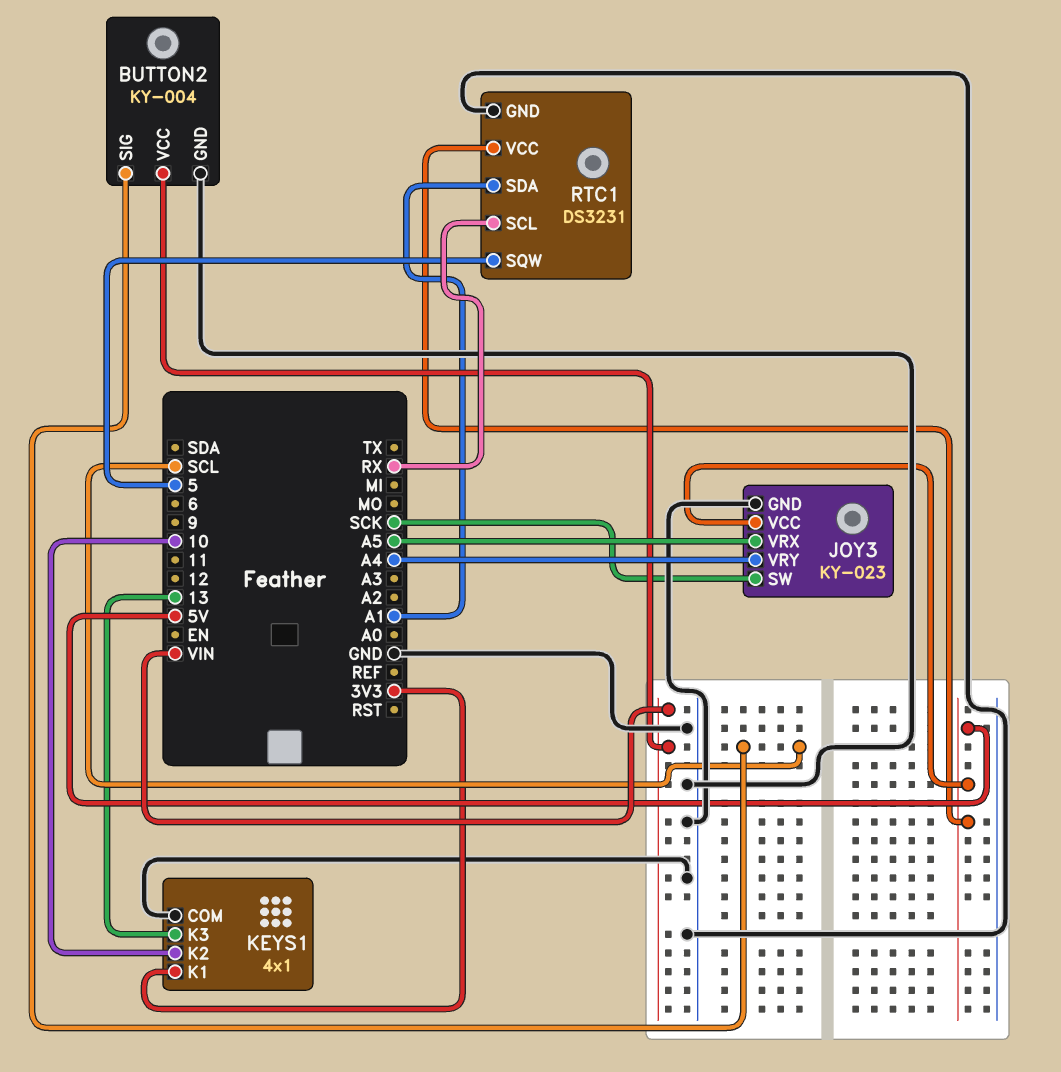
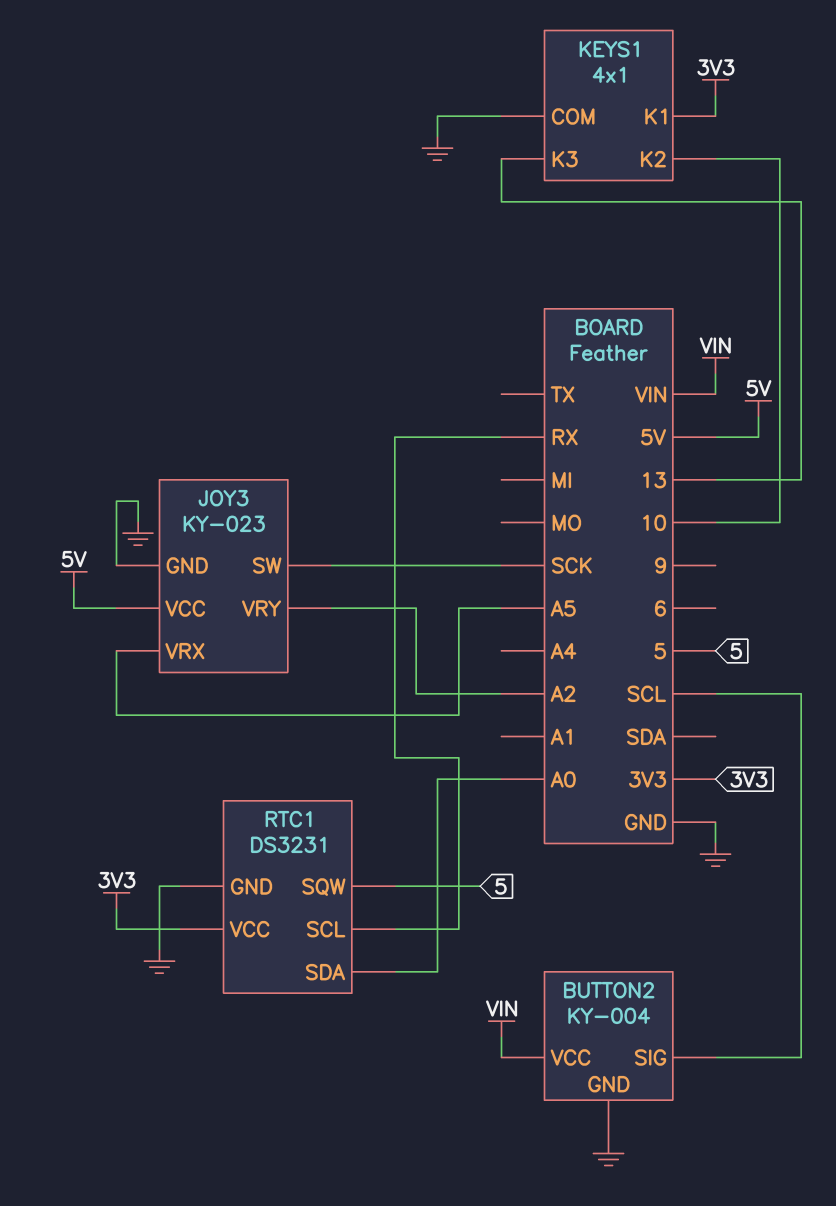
JOY3 pin VRY: A4 -> A2
RTC1 pin SDA: A1 -> A0
RTC1 pin VCC: 5V -> 3V3

